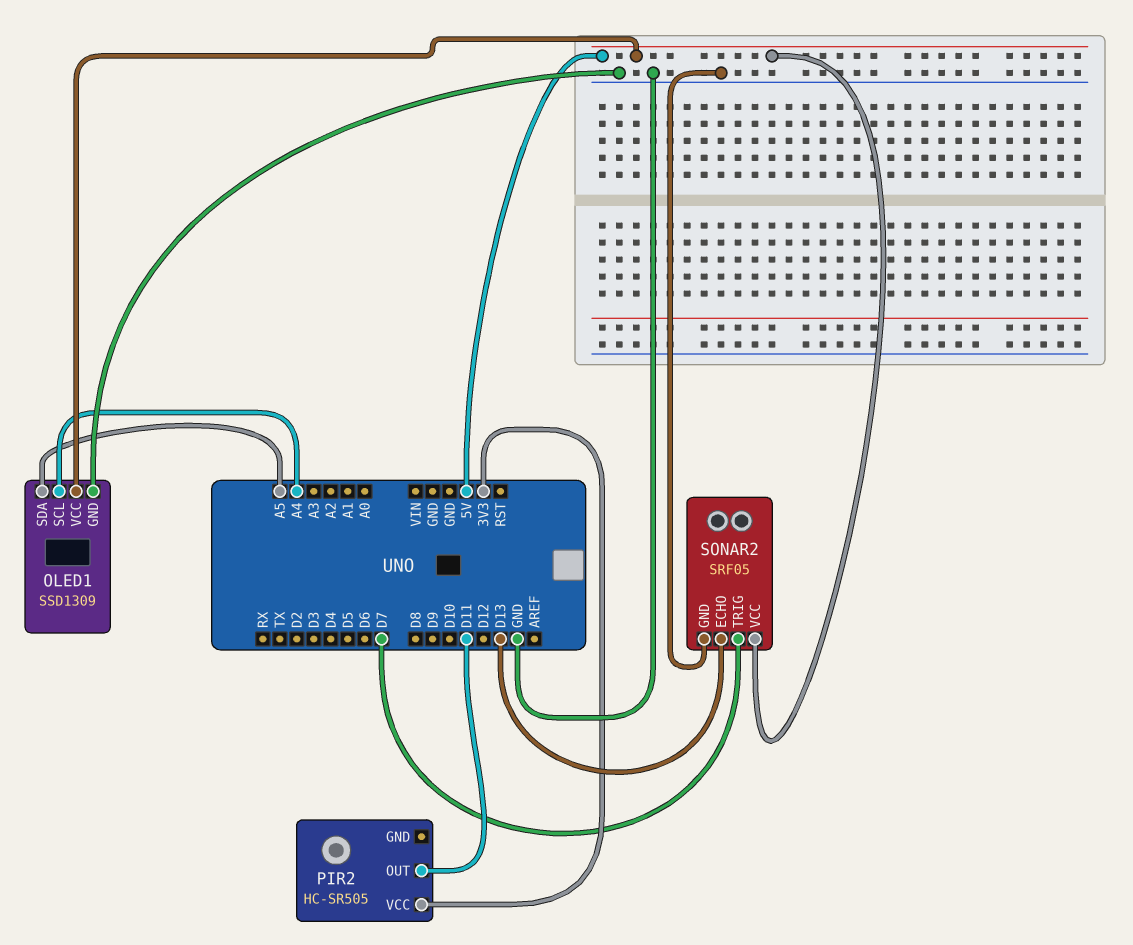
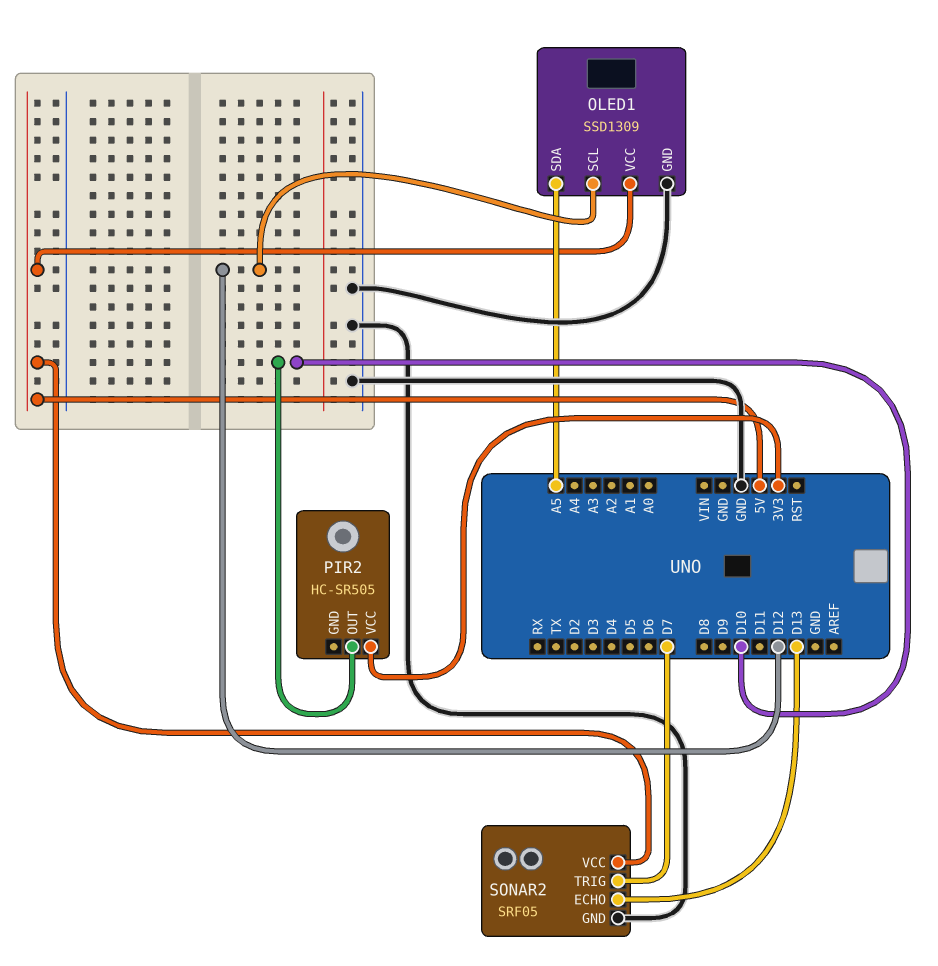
OLED1 pin SCL: A4 -> D12
PIR2 pin OUT: D11 -> D10

